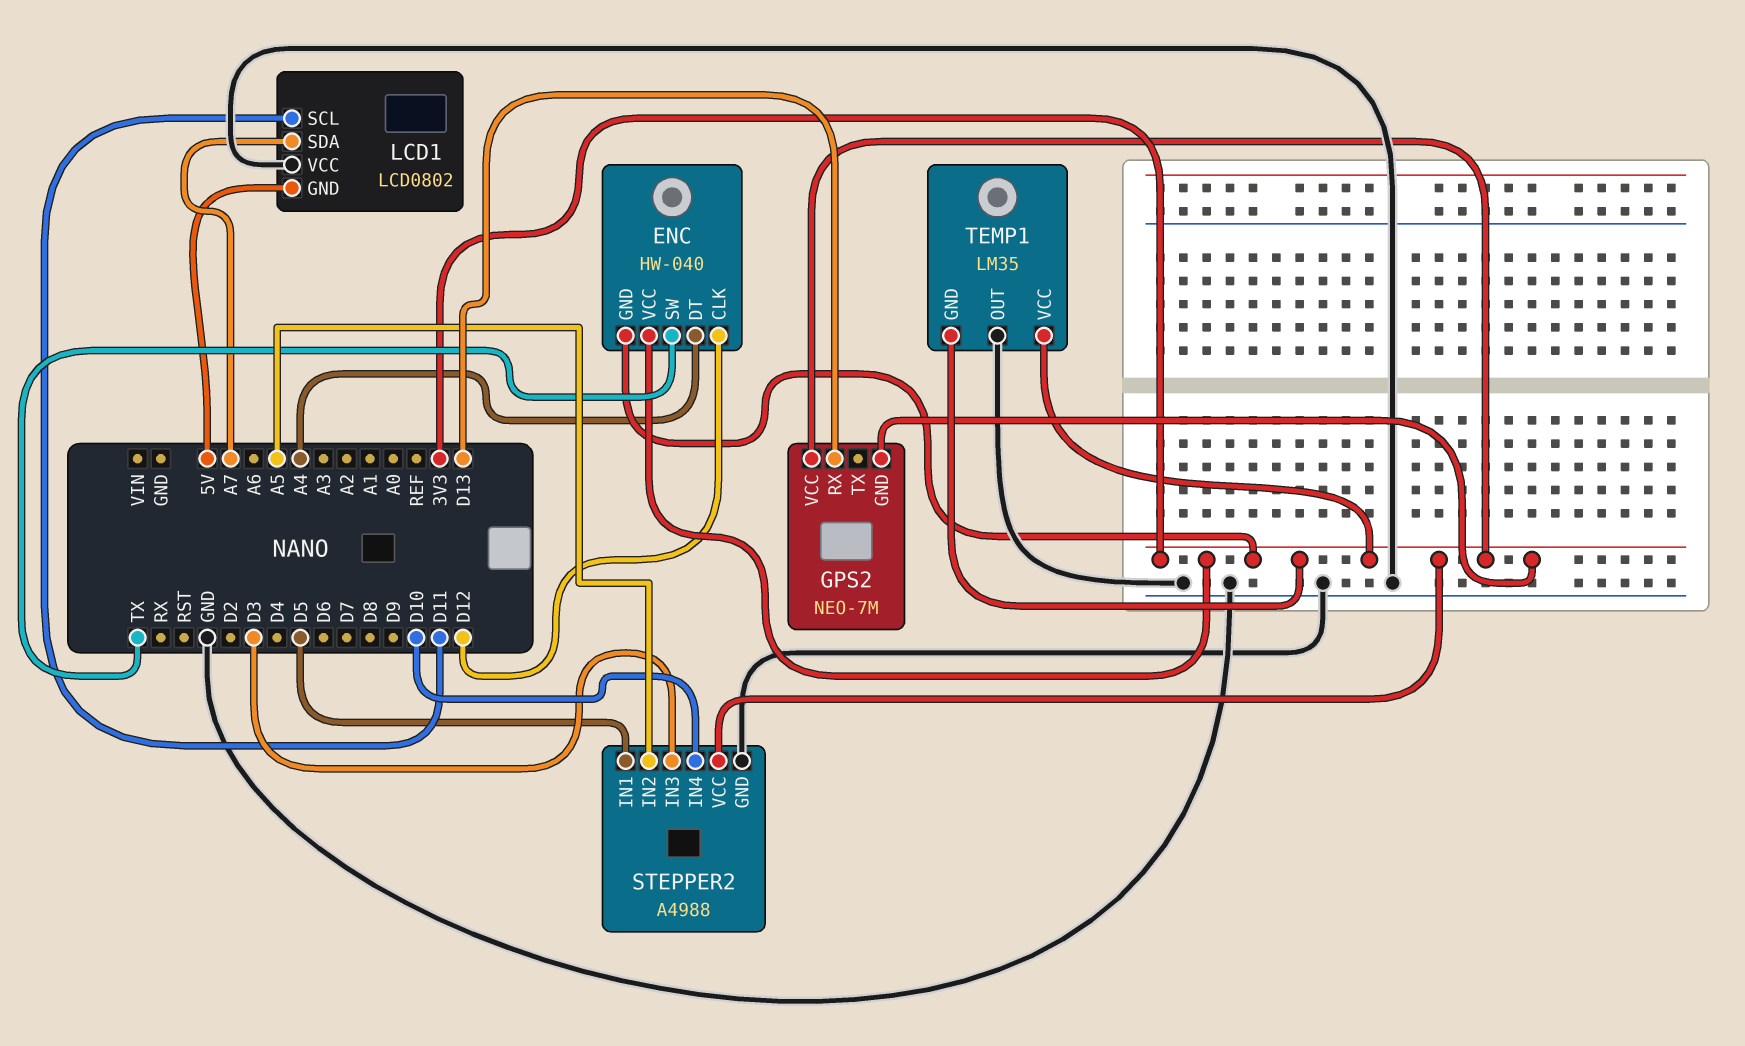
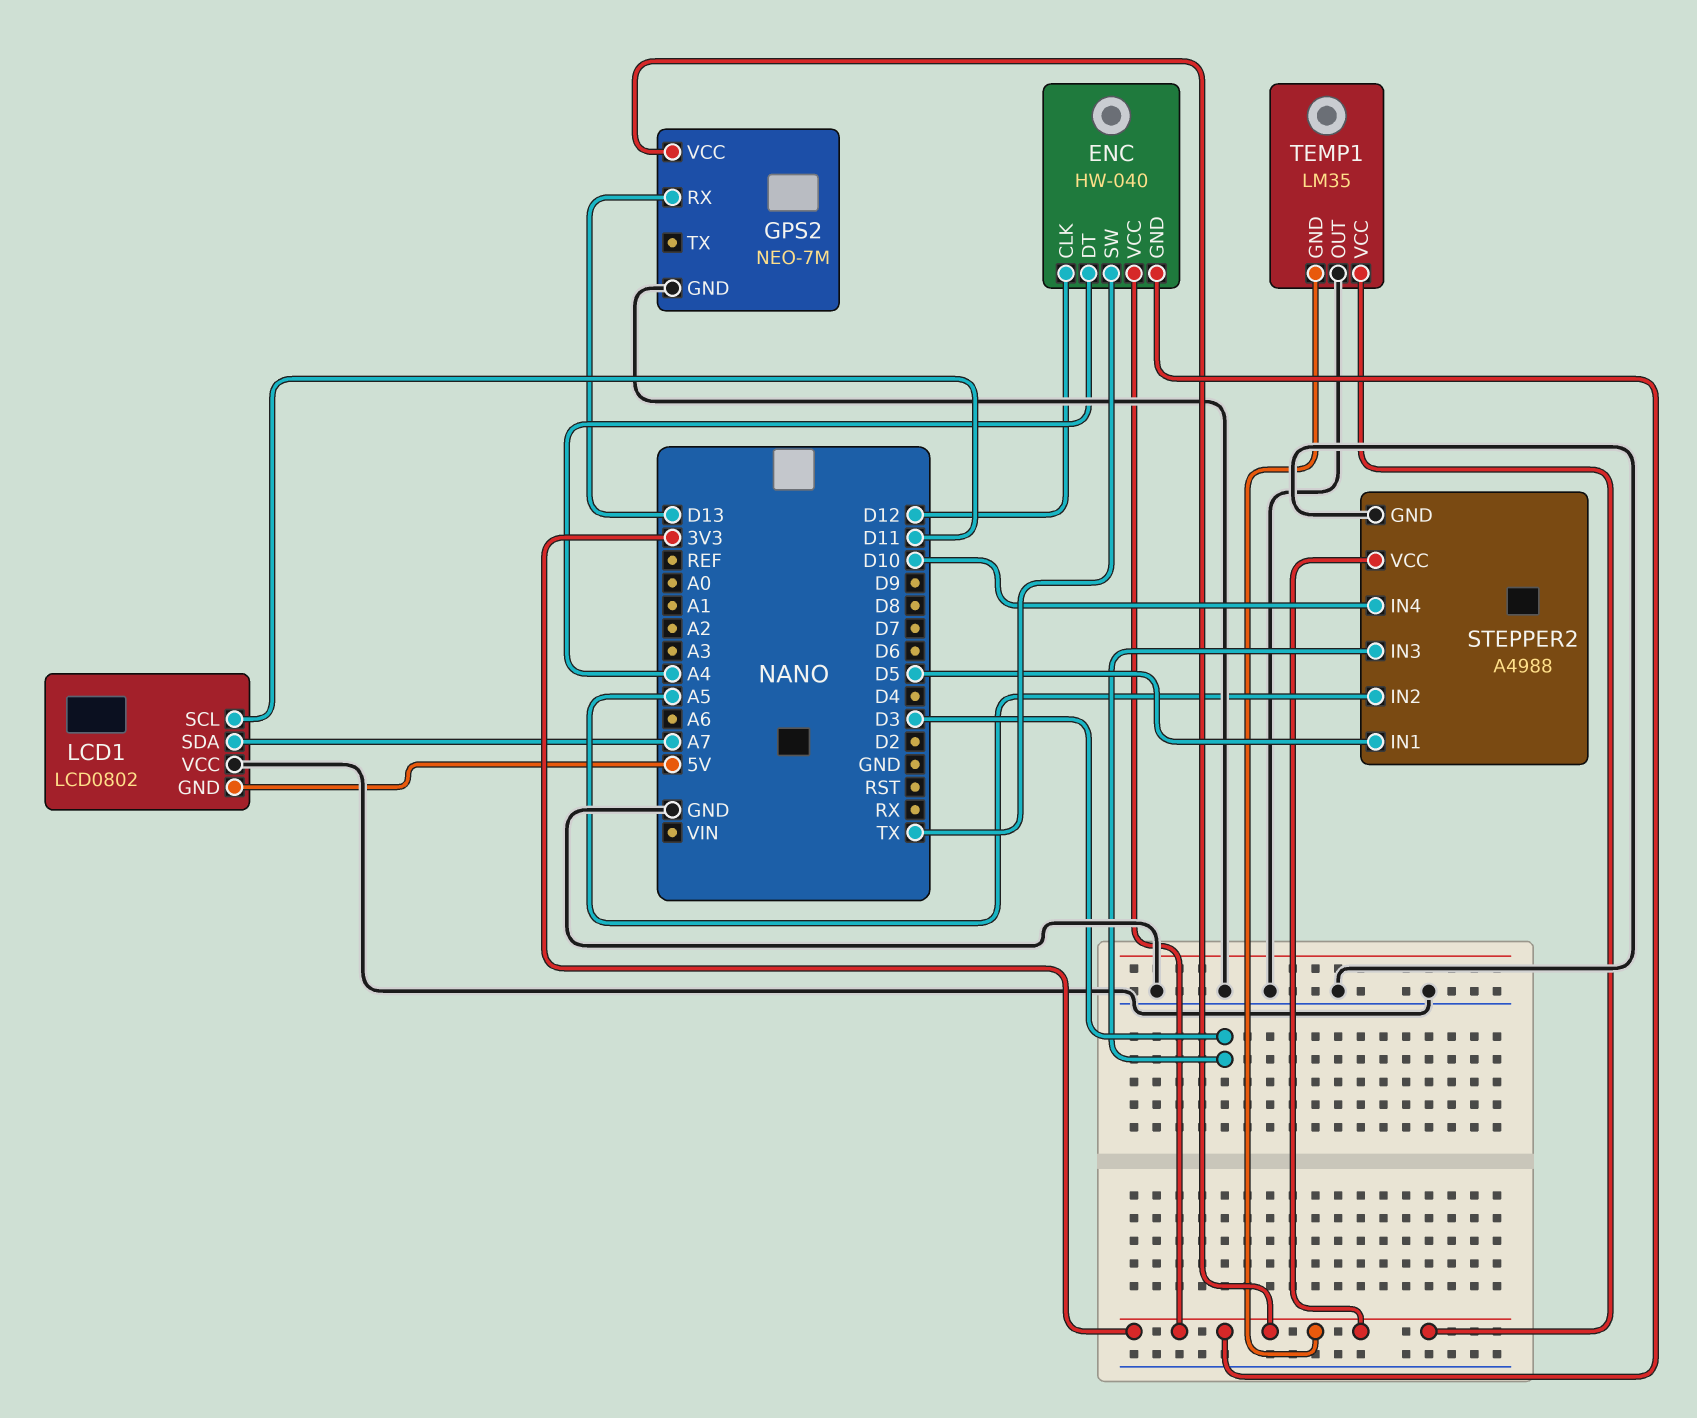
GPS2 pin GND: 3V3 -> GND

